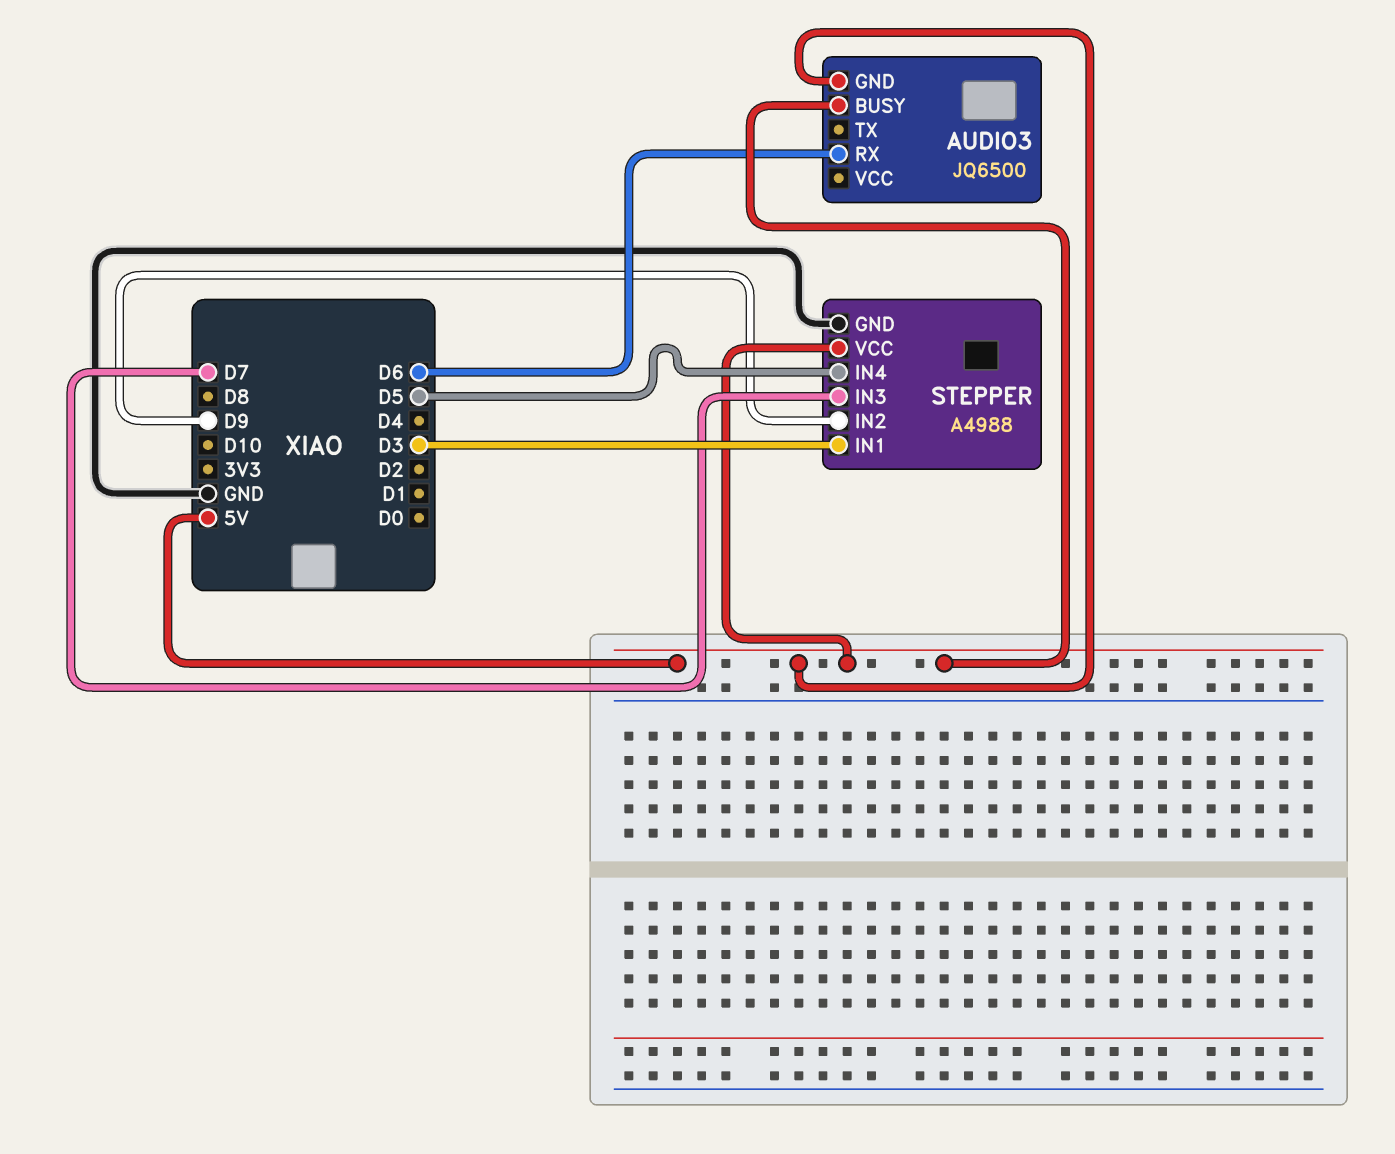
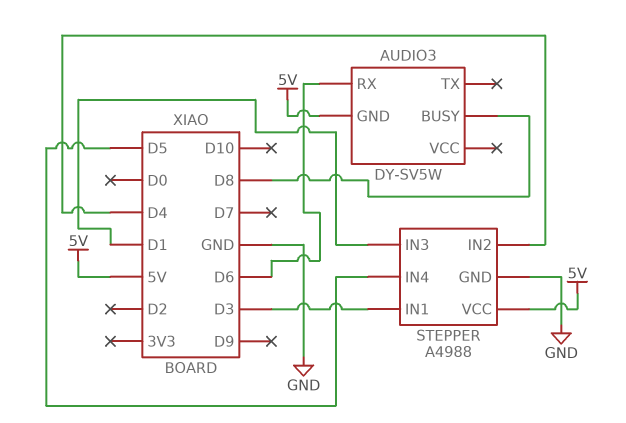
AUDIO3: JQ6500 -> DY-SV5W
AUDIO3 pin BUSY: 5V -> D8
STEPPER pin IN2: D9 -> D4
STEPPER pin IN3: D7 -> D1

